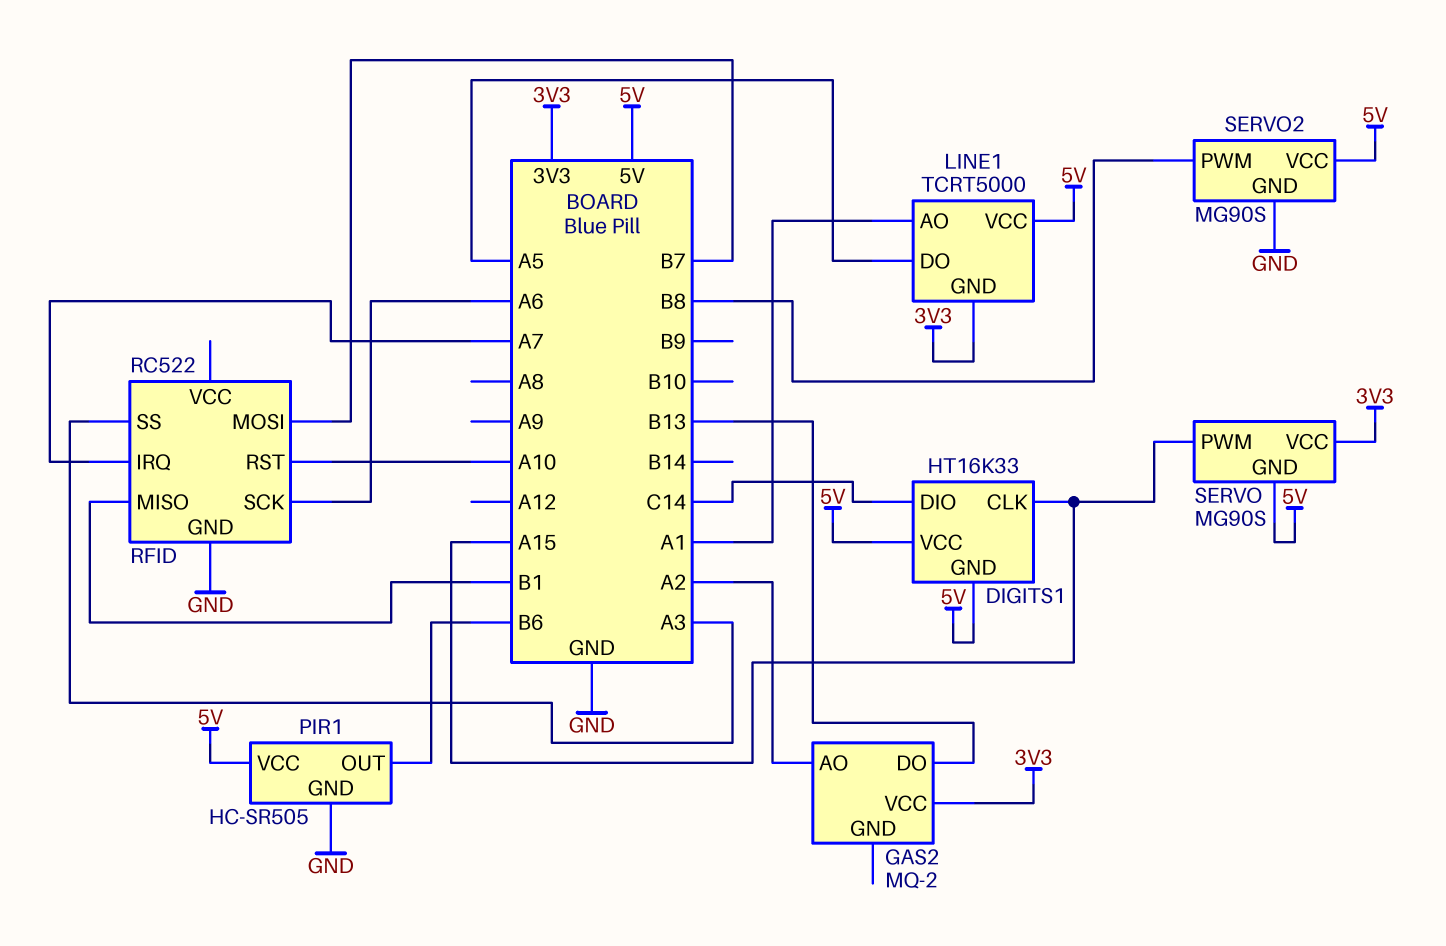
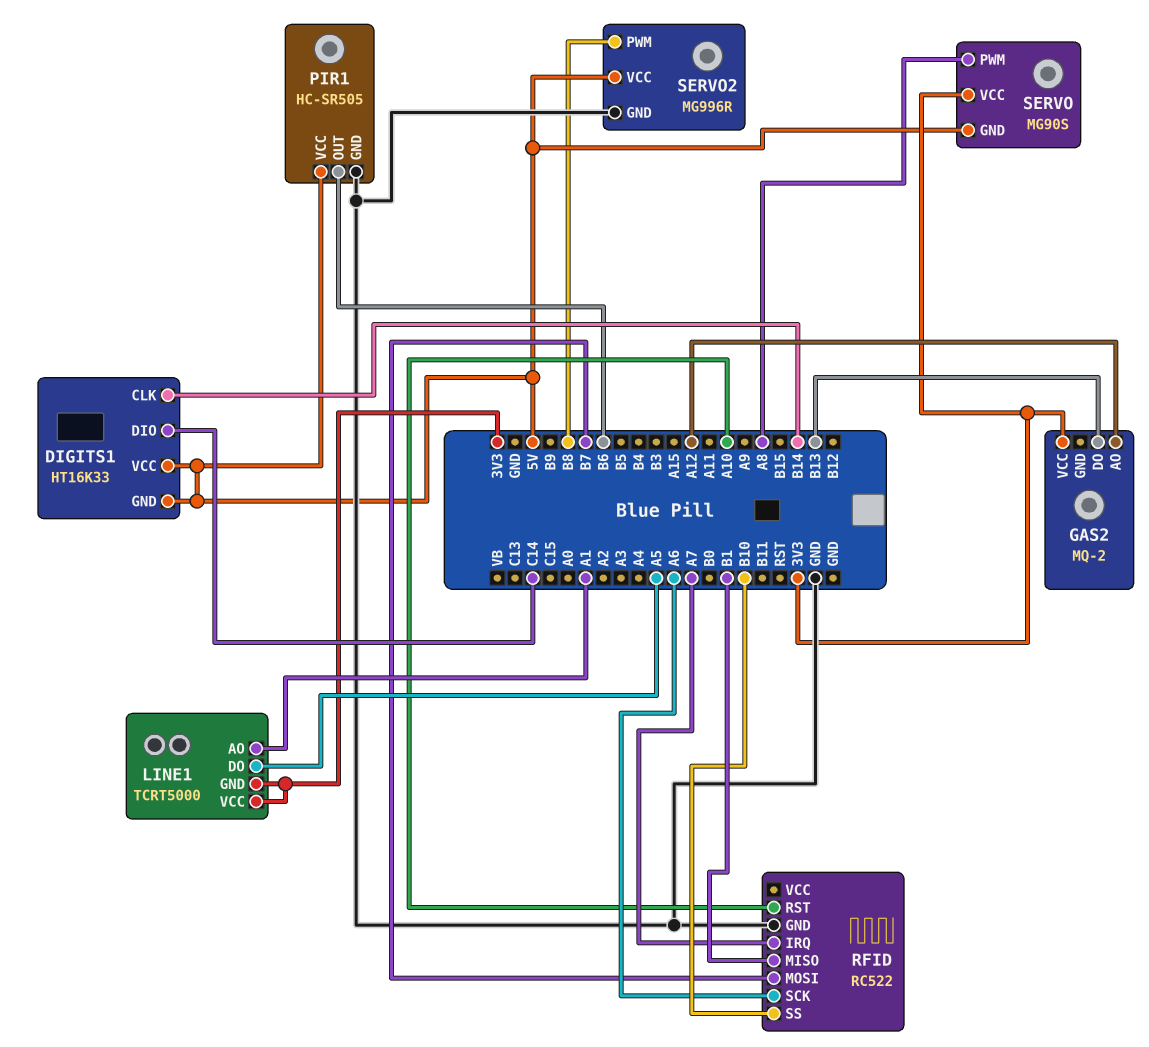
DIGITS1 pin CLK: A15 -> B14
GAS2 pin AO: A2 -> A12
LINE1 pin VCC: 5V -> 3V3
RFID pin SS: A3 -> B10
SERVO pin PWM: A15 -> A8
SERVO2: MG90S -> MG996R

